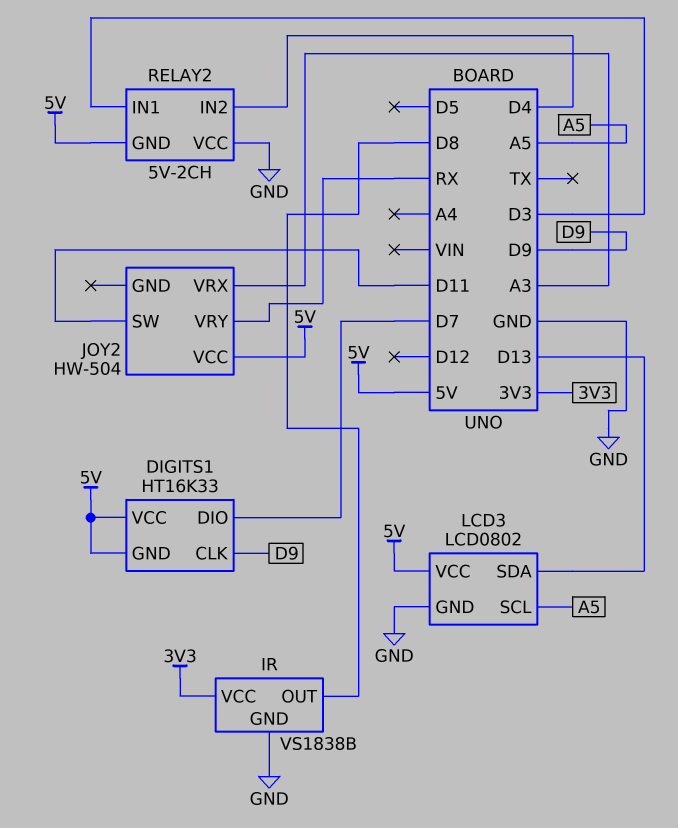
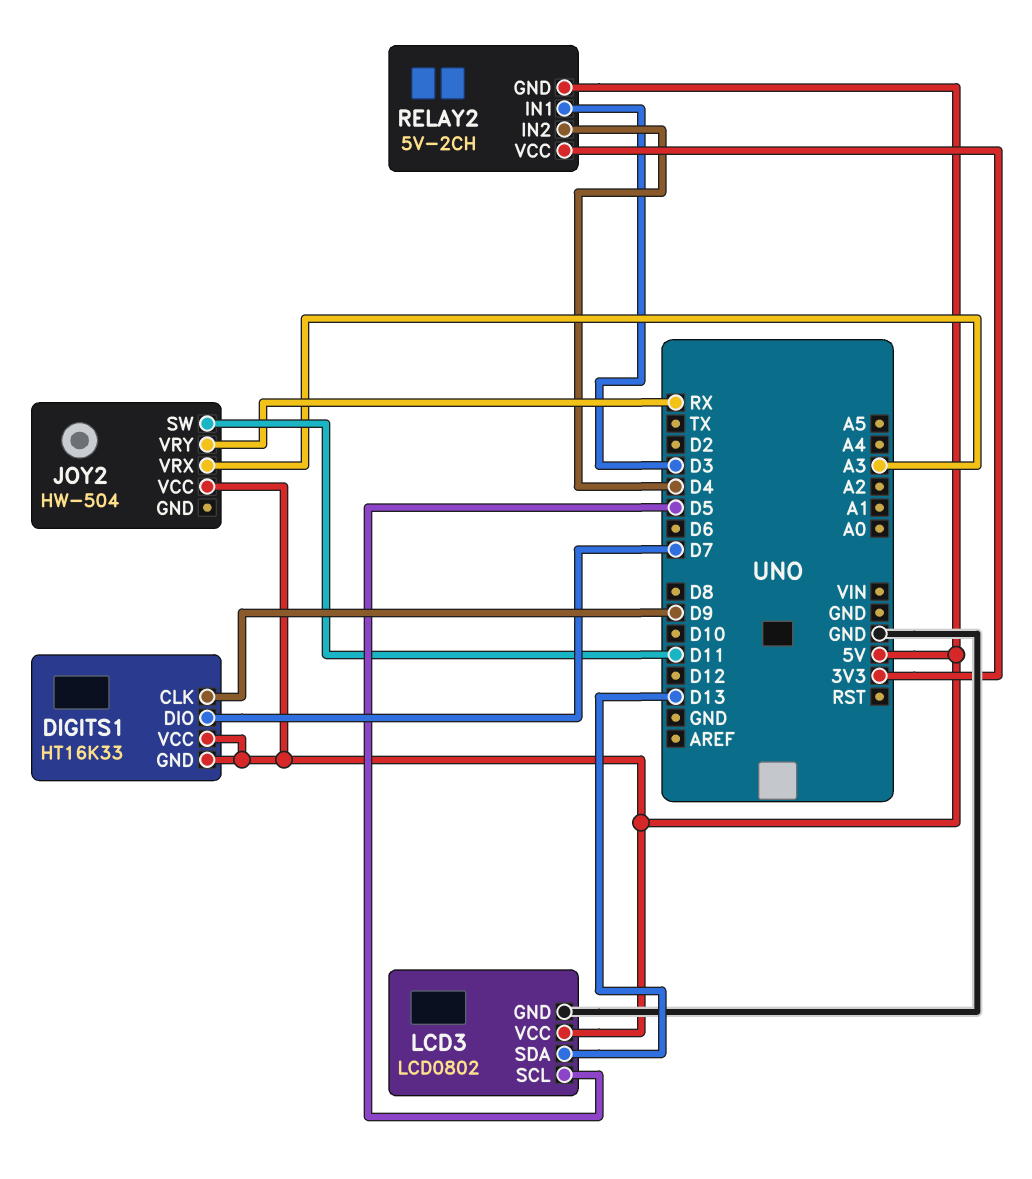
IR: VS1838B -> none
IR pin GND: GND -> none
IR pin OUT: D8 -> none
IR pin VCC: 3V3 -> none
LCD3 pin SCL: A5 -> D5
RELAY2 pin VCC: GND -> 3V3

